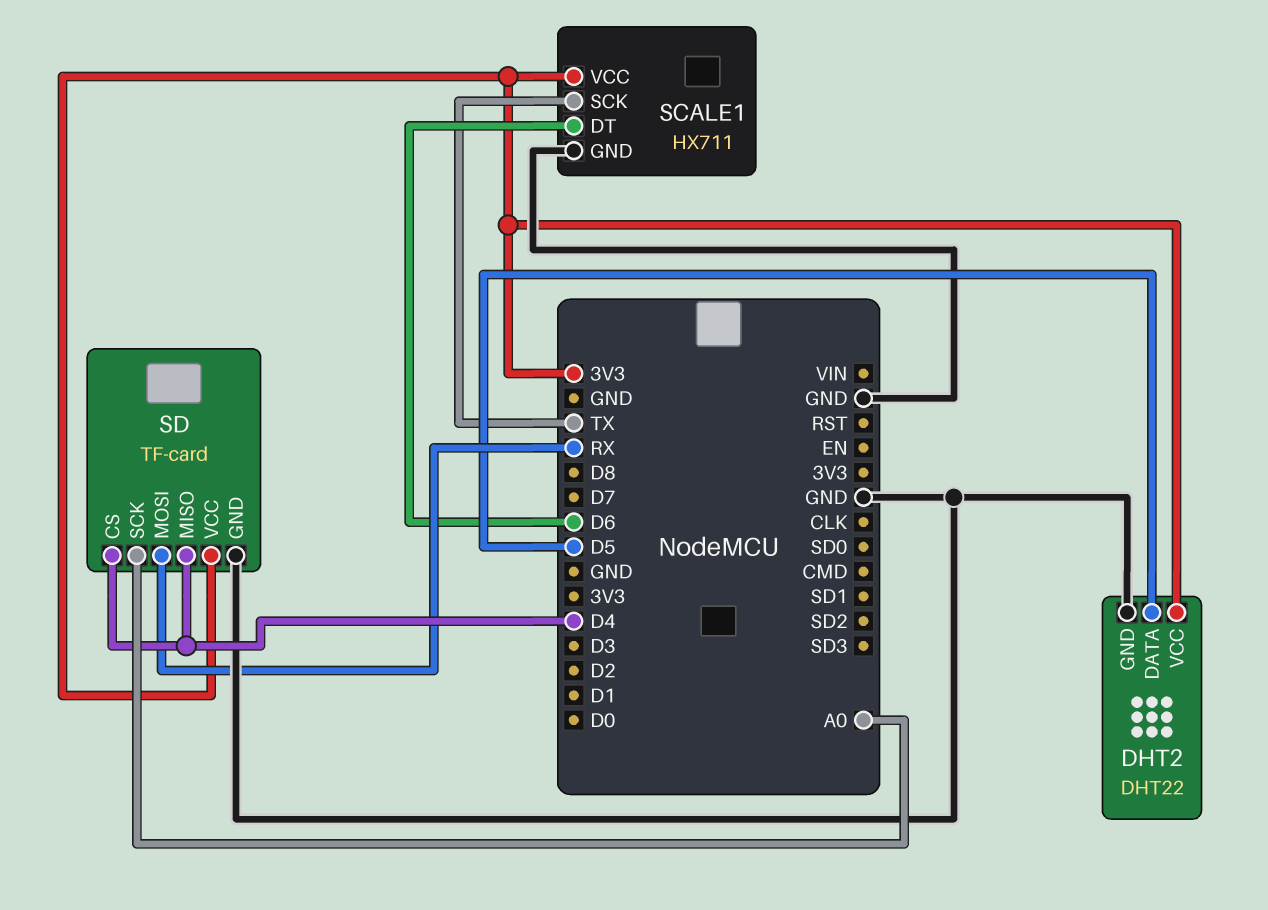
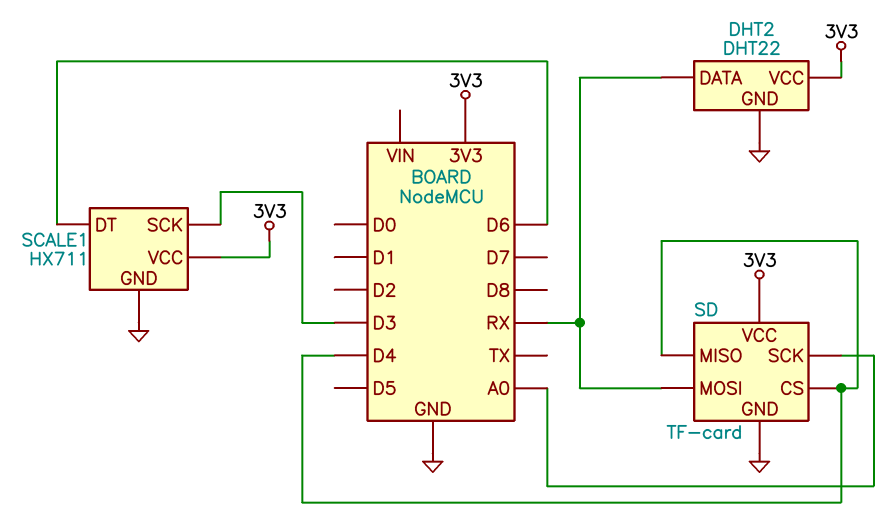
DHT2 pin DATA: D5 -> RX
SCALE1 pin SCK: TX -> D3

